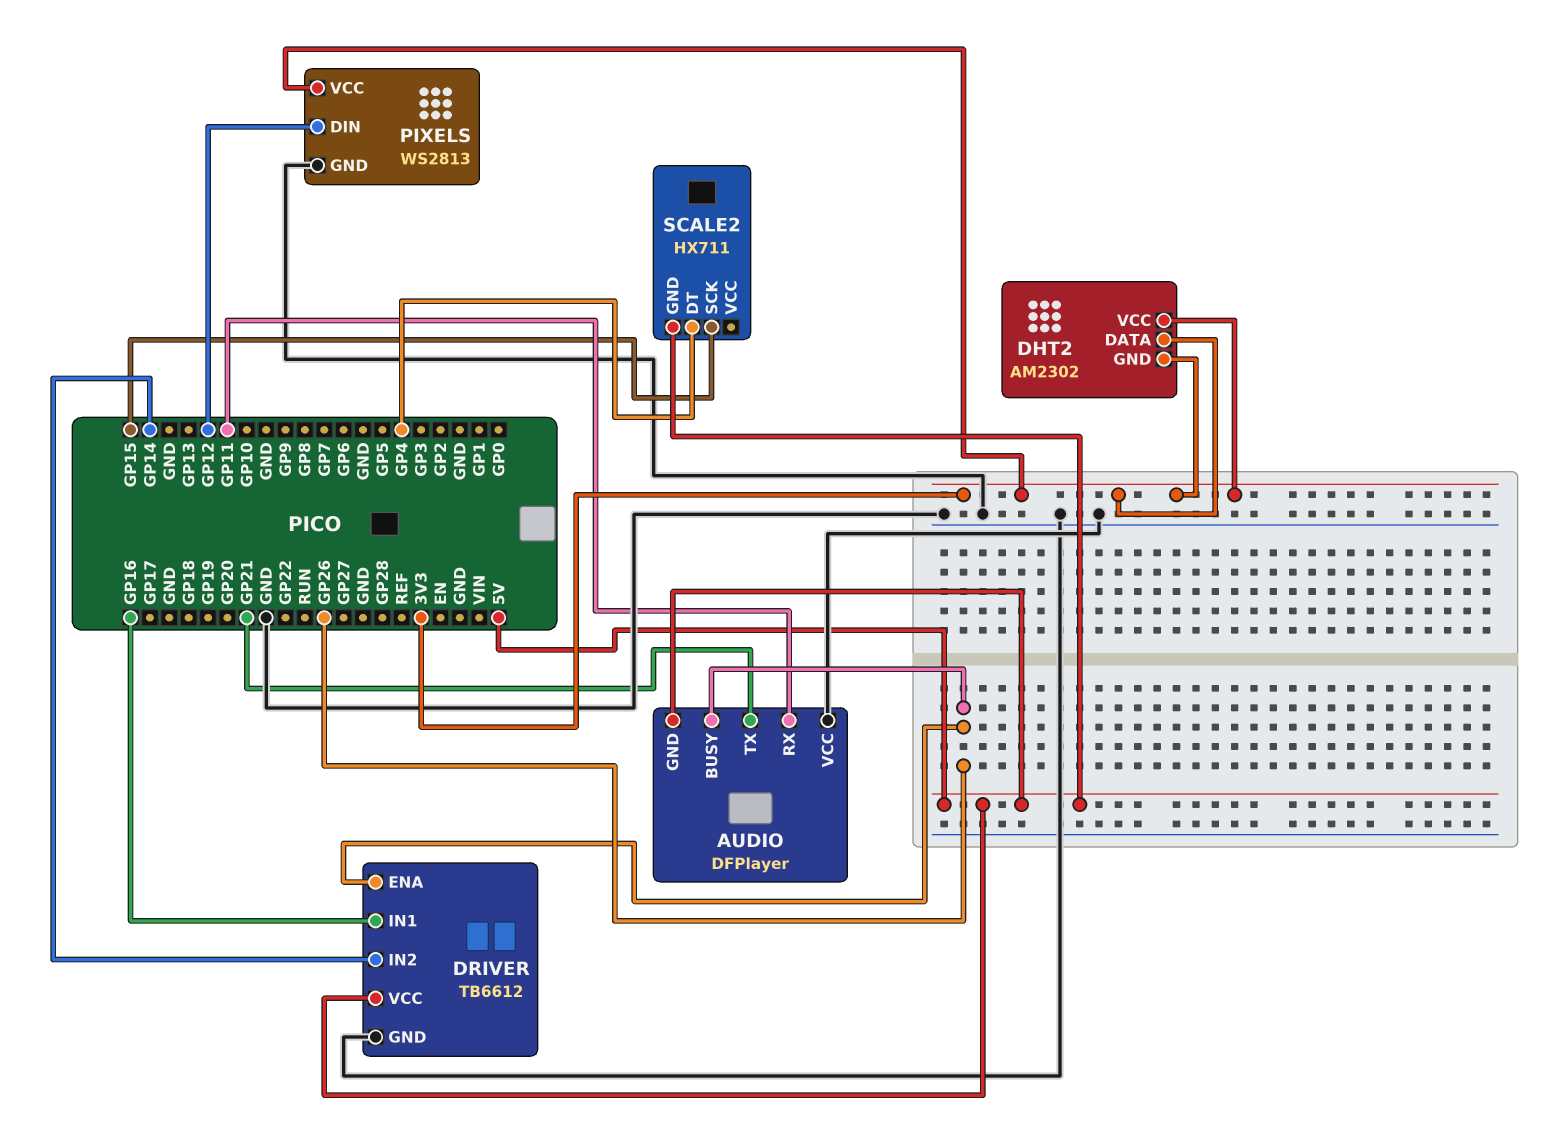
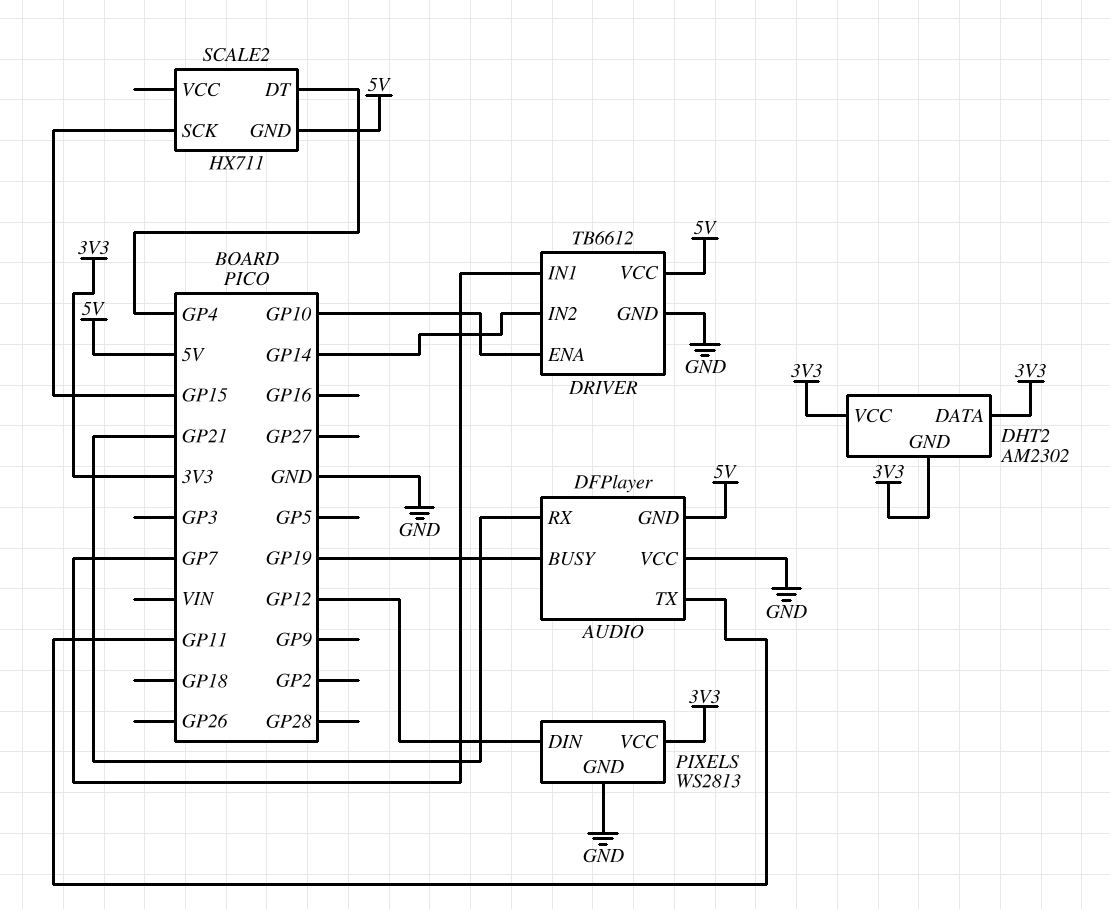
AUDIO pin BUSY: GP26 -> GP19
AUDIO pin RX: GP11 -> GP21
AUDIO pin TX: GP21 -> GP11
DRIVER pin ENA: GP26 -> GP10
DRIVER pin IN1: GP16 -> GP7

